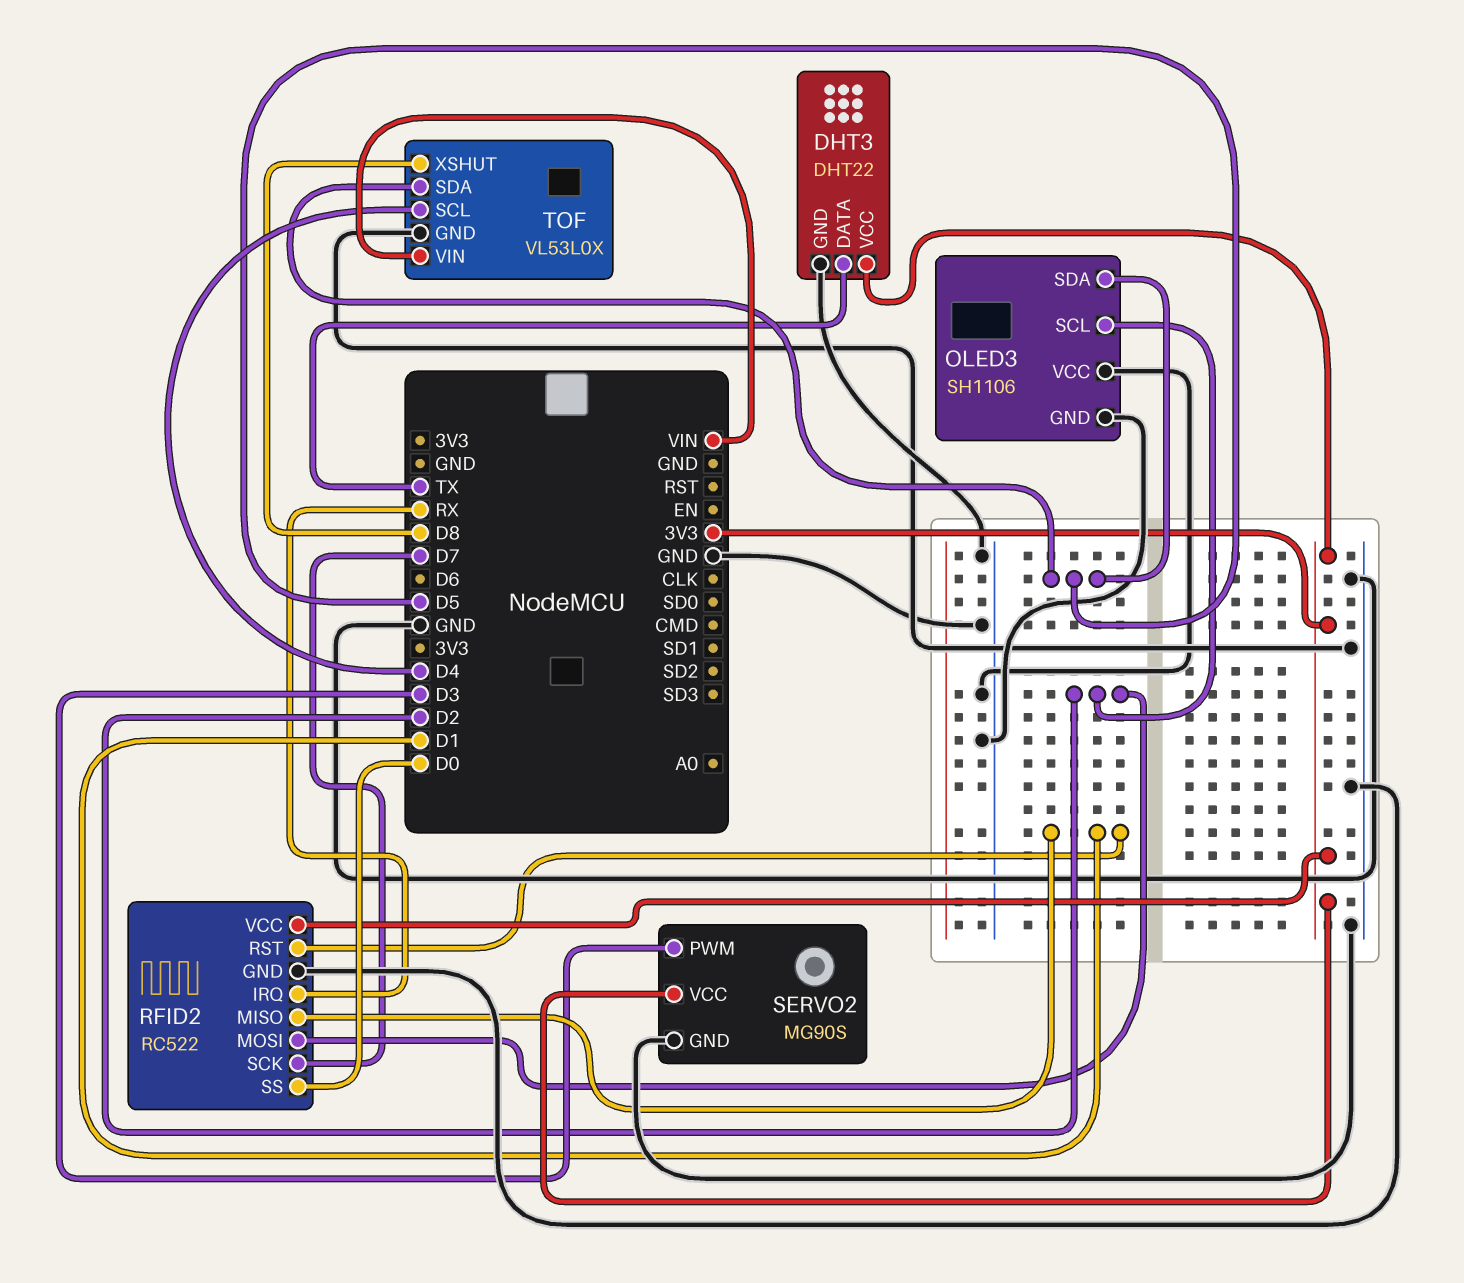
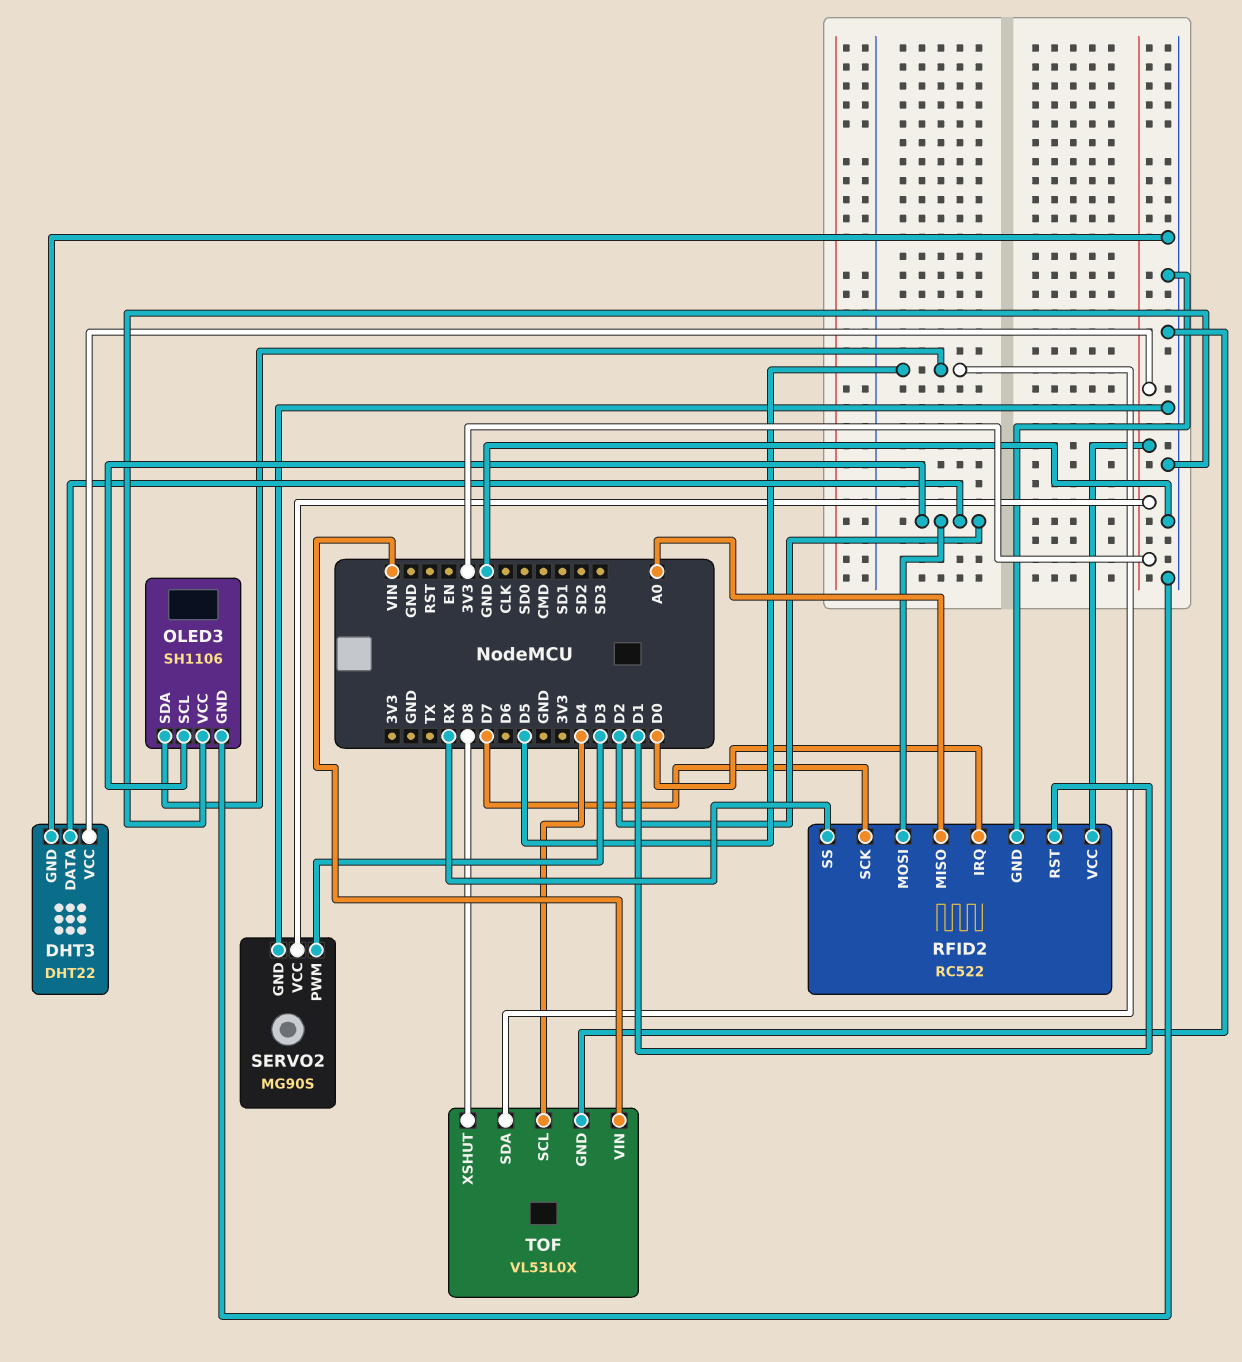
DHT3 pin DATA: TX -> D2
RFID2 pin IRQ: RX -> D0
RFID2 pin MISO: D1 -> A0
RFID2 pin SS: D0 -> RX

